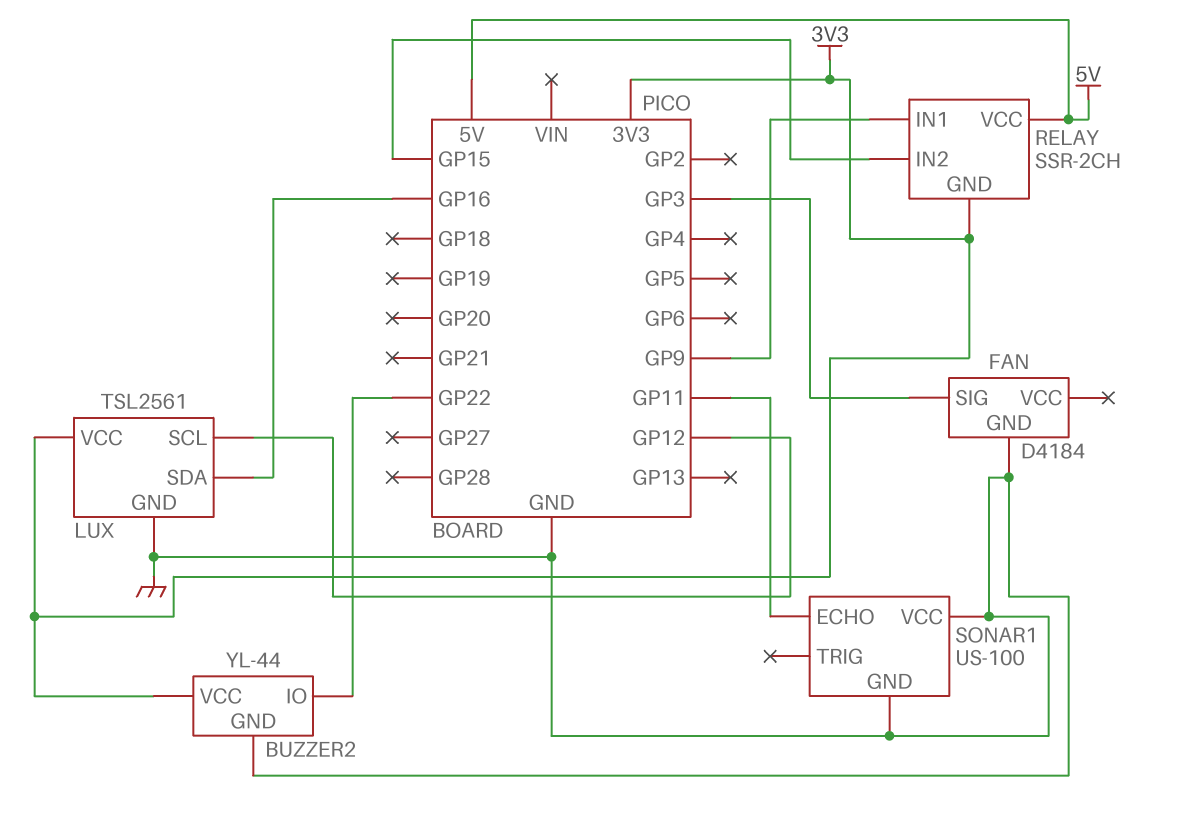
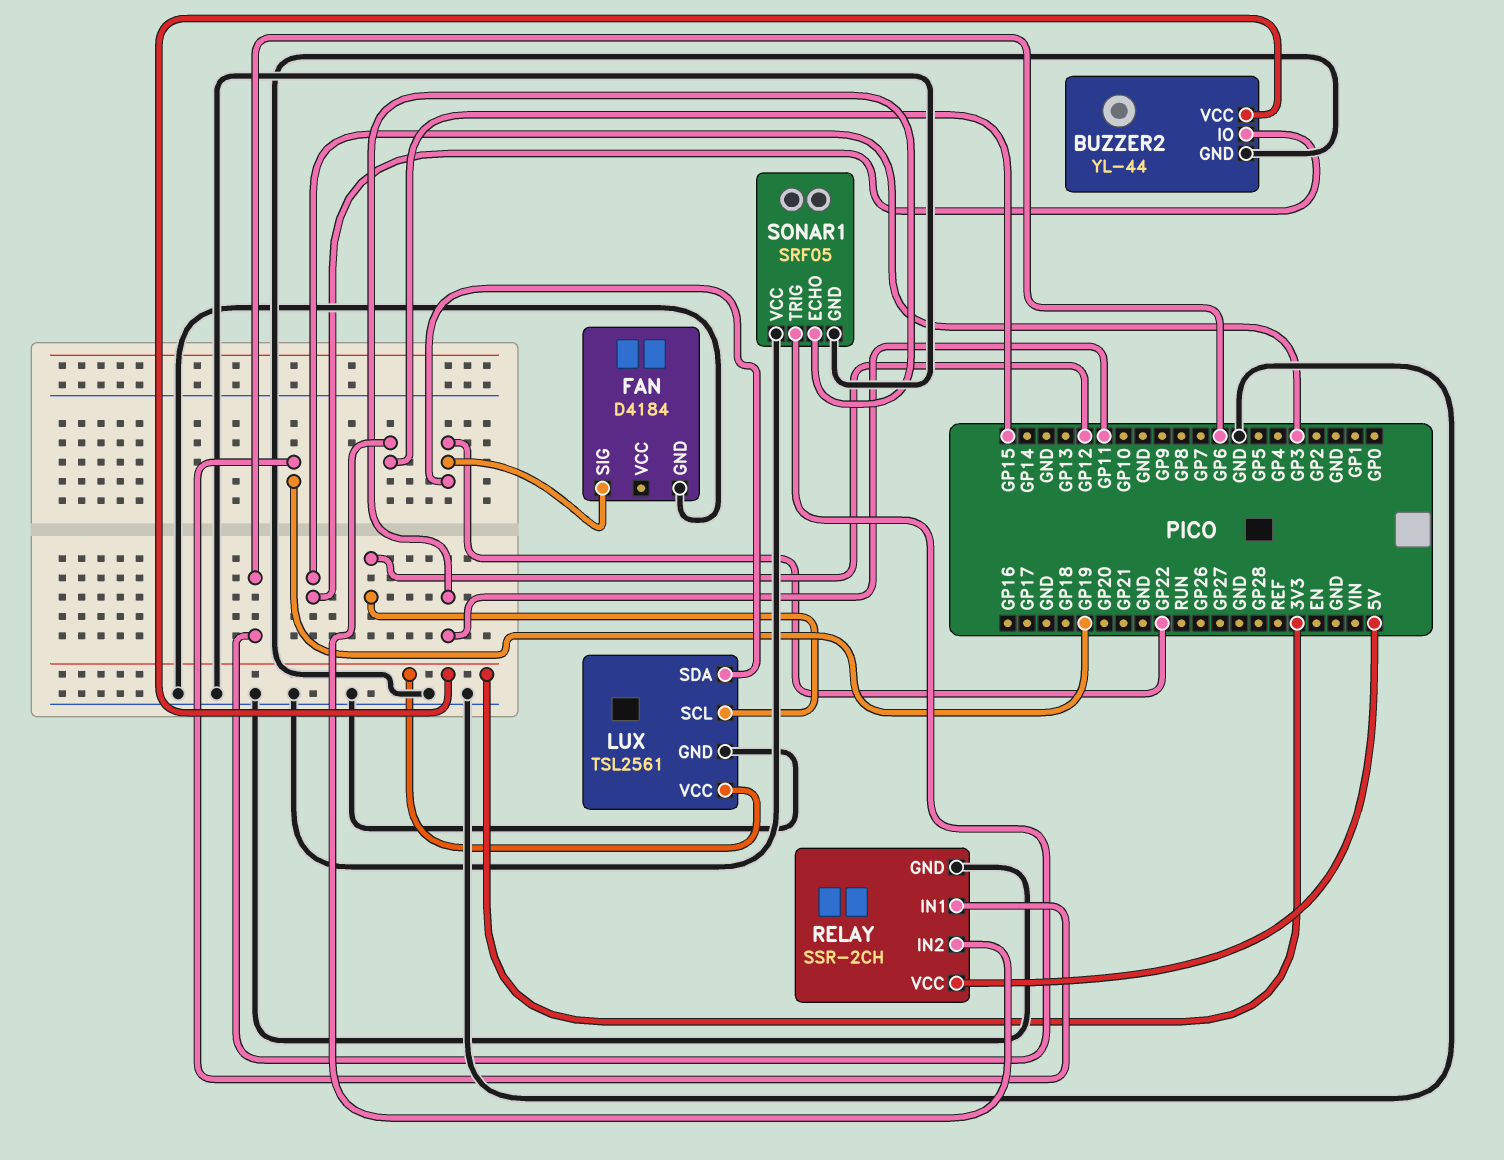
BUZZER2 pin IO: GP22 -> GP3
FAN pin SIG: GP3 -> GP22
LUX pin SDA: GP16 -> GP22
RELAY pin GND: 3V3 -> GND
RELAY pin IN1: GP9 -> GP19
SONAR1: US-100 -> SRF05
SONAR1 pin TRIG: none -> GP6

